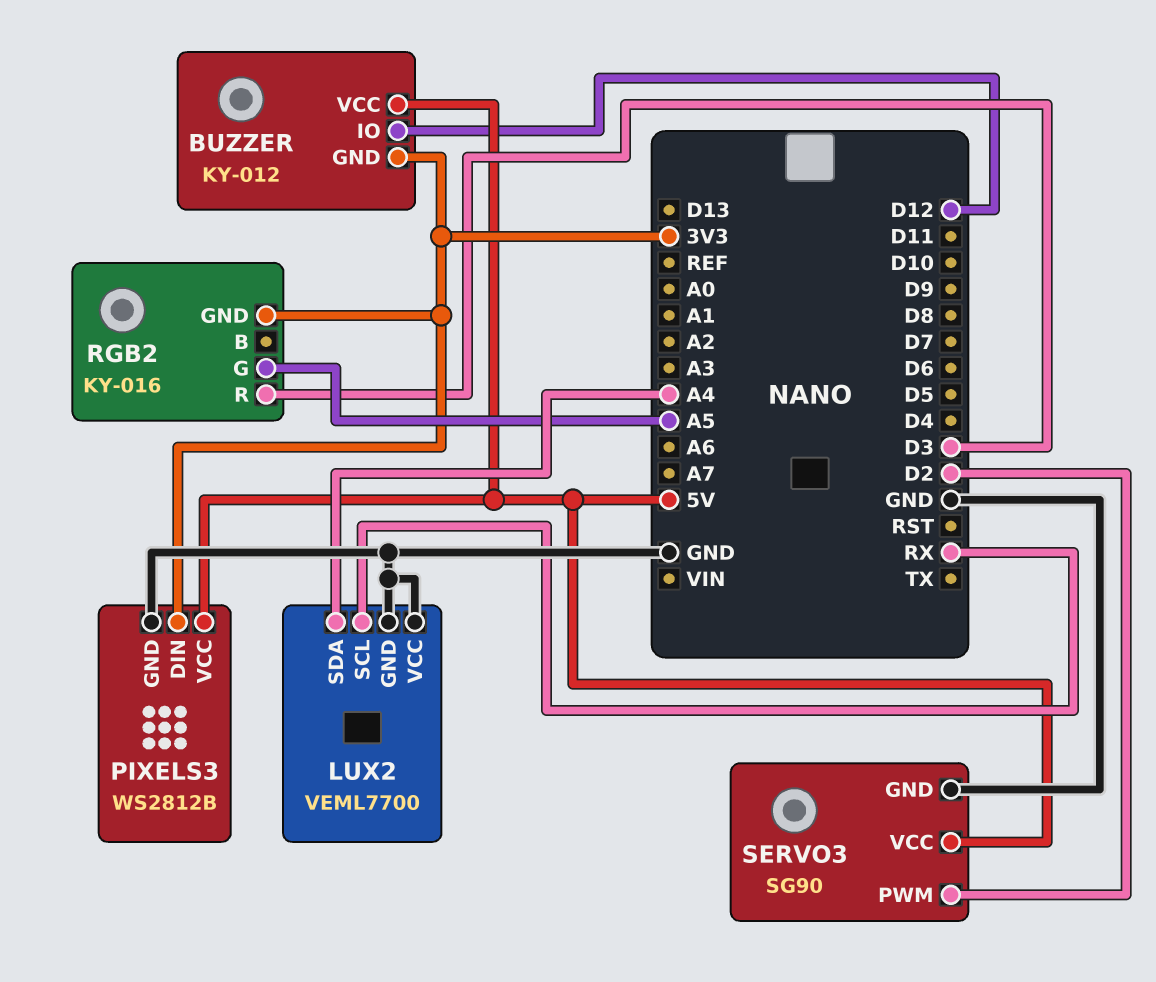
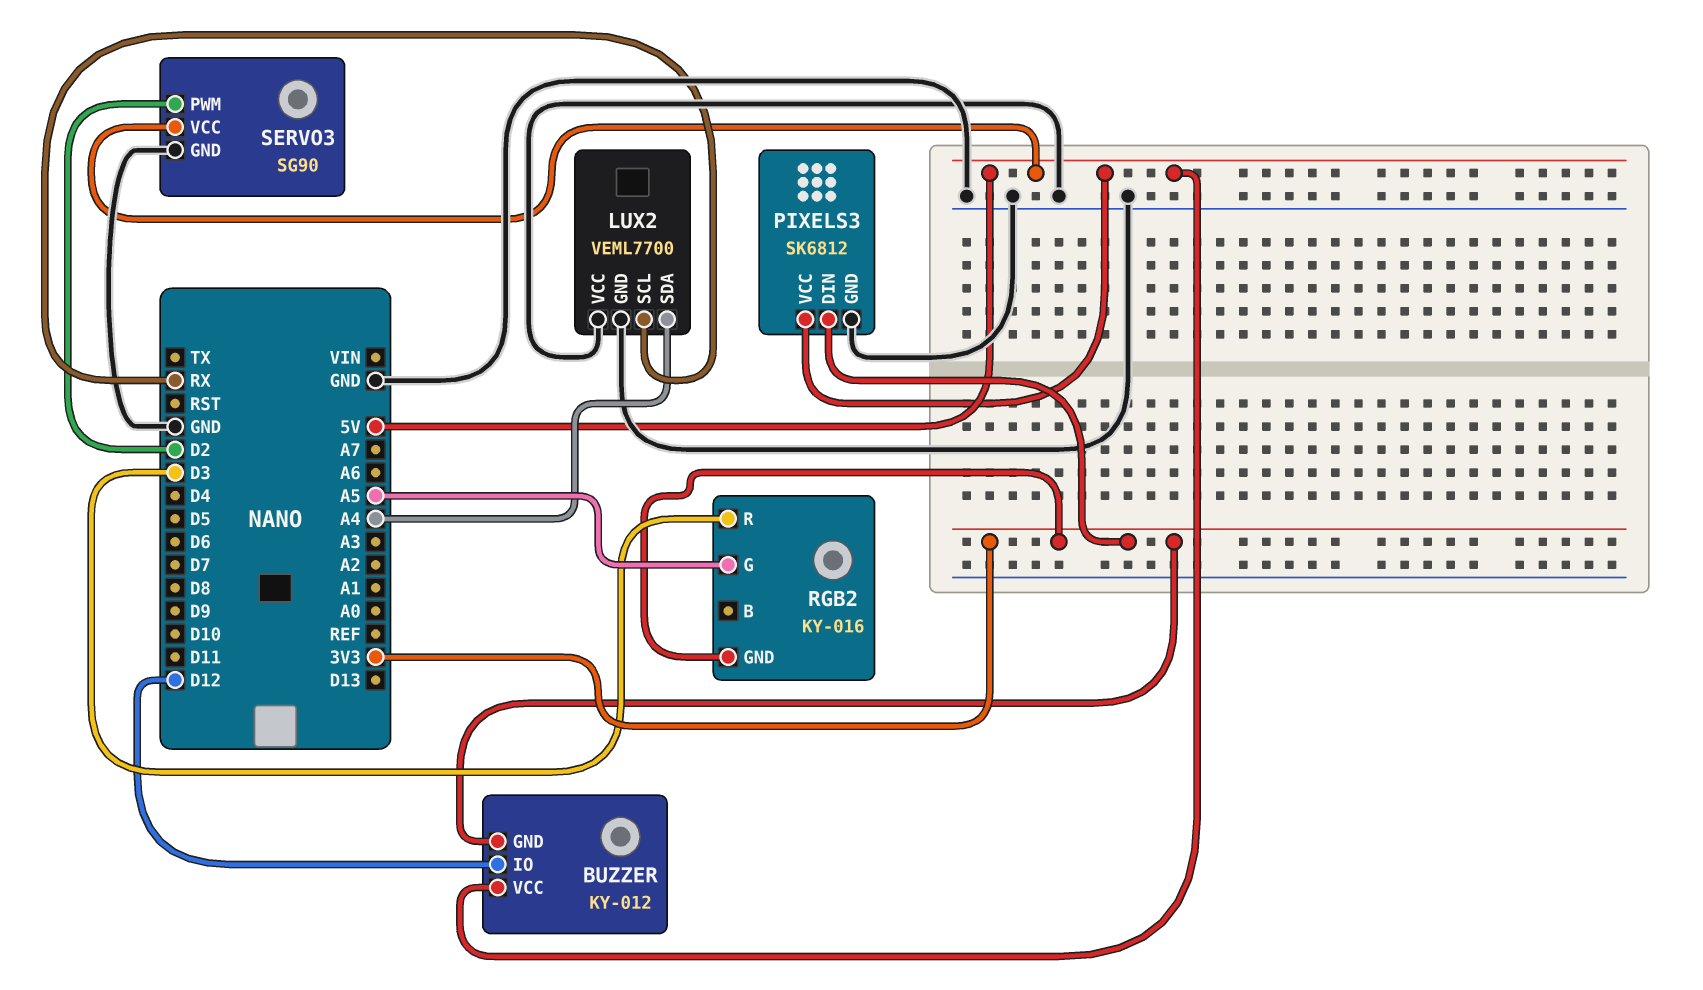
PIXELS3: WS2812B -> SK6812

